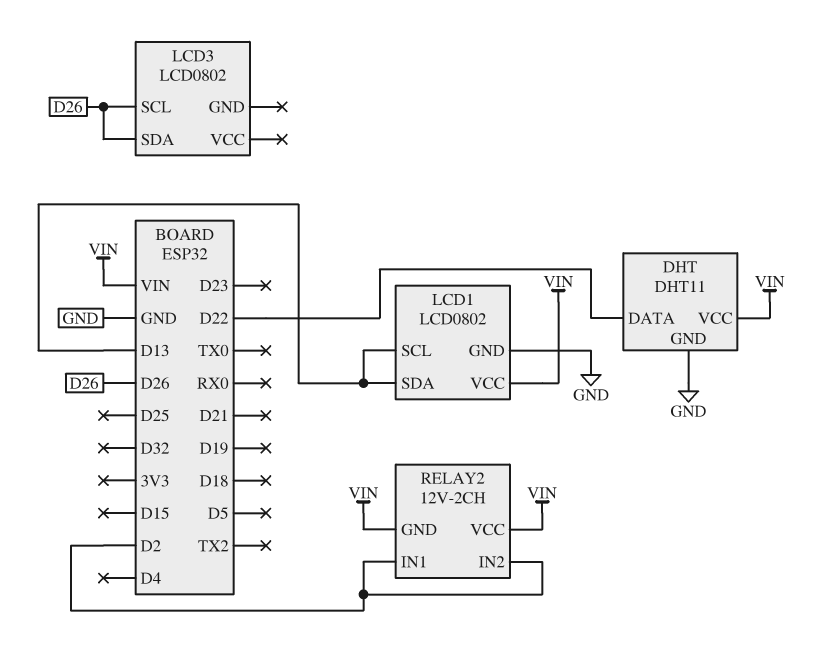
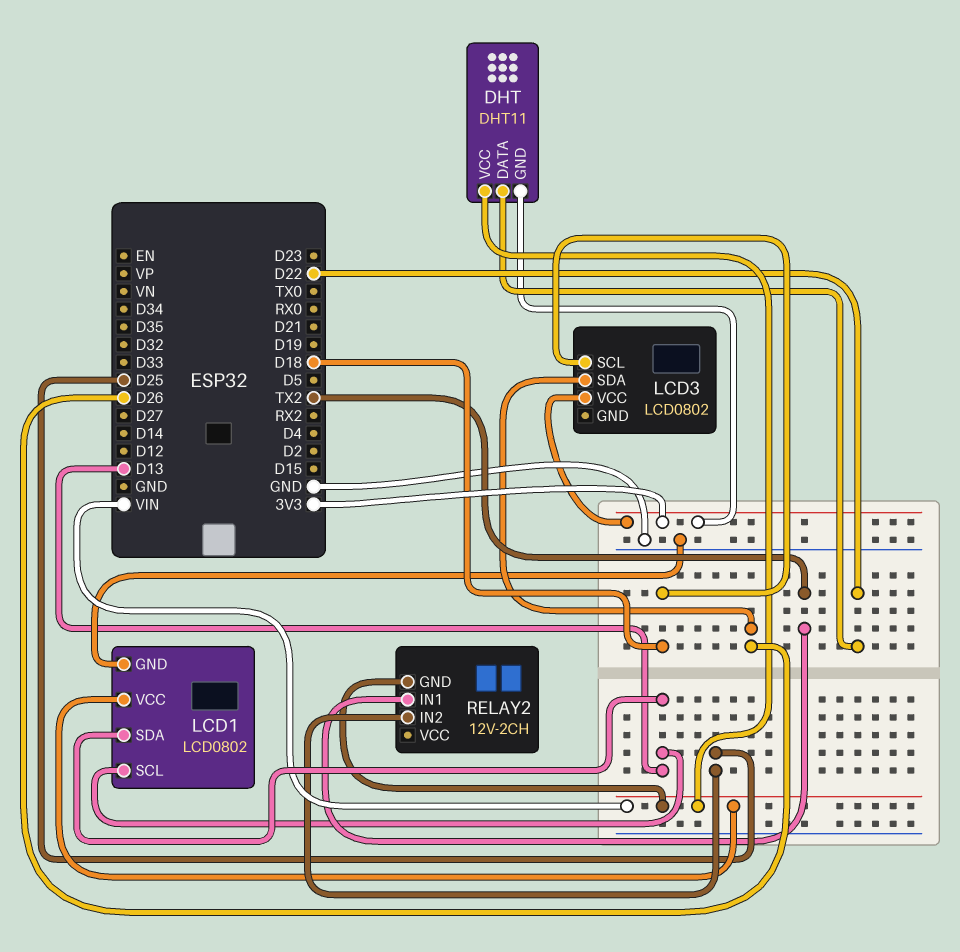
DHT pin GND: GND -> 3V3
LCD3 pin SCL: D26 -> D18
LCD3 pin VCC: none -> 3V3
RELAY2 pin IN1: D2 -> TX2
RELAY2 pin IN2: D2 -> D25
RELAY2 pin VCC: VIN -> none

